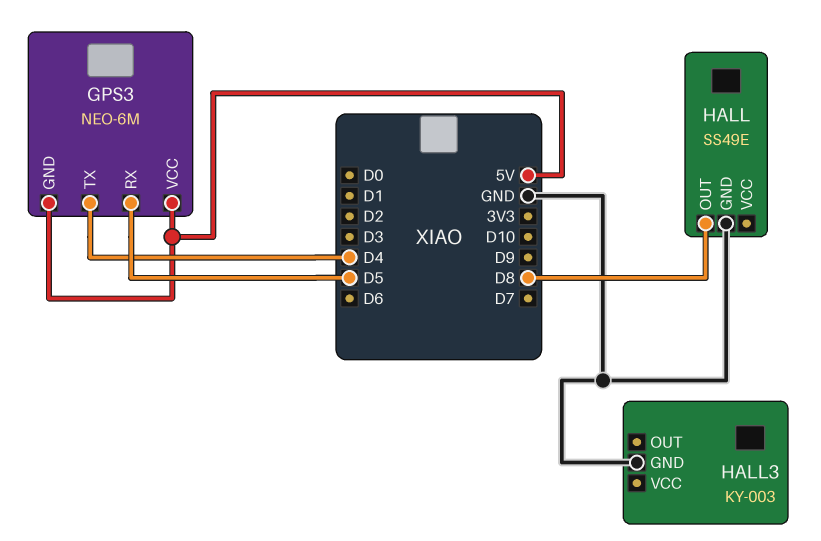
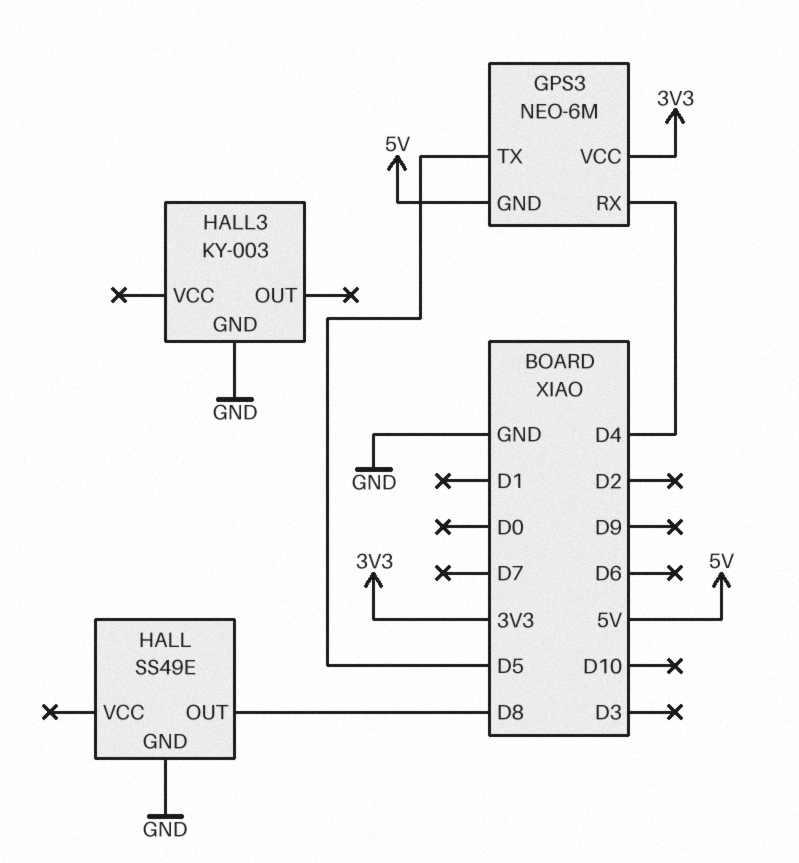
GPS3 pin RX: D5 -> D4
GPS3 pin TX: D4 -> D5
GPS3 pin VCC: 5V -> 3V3

